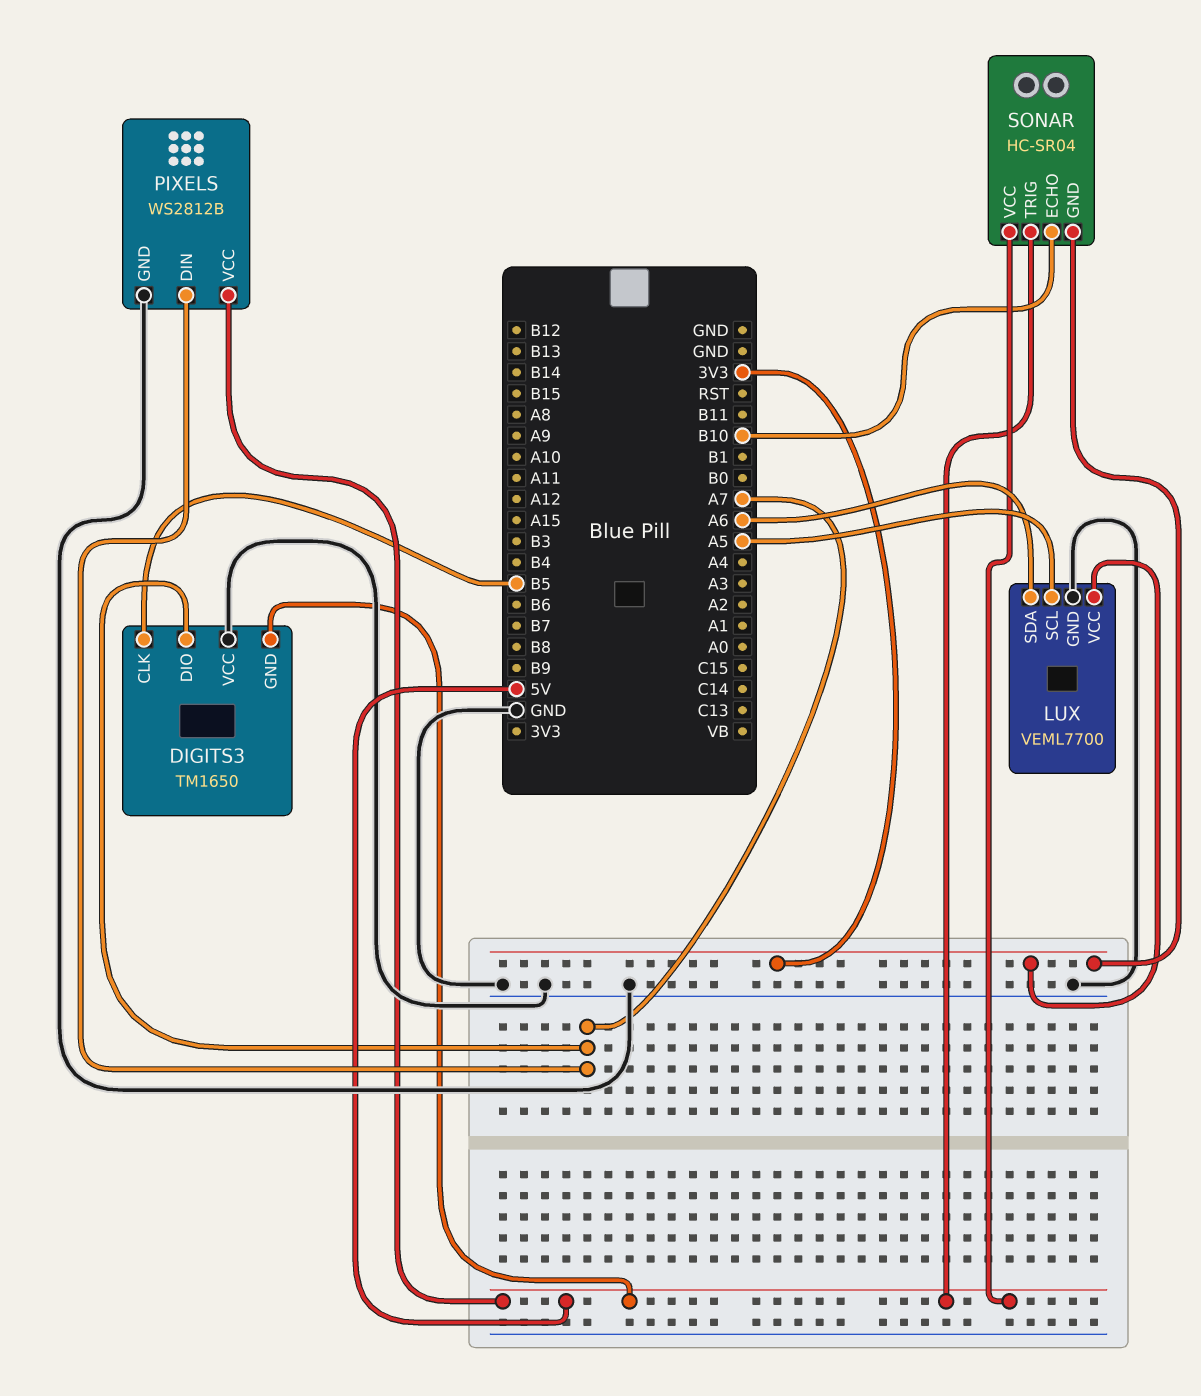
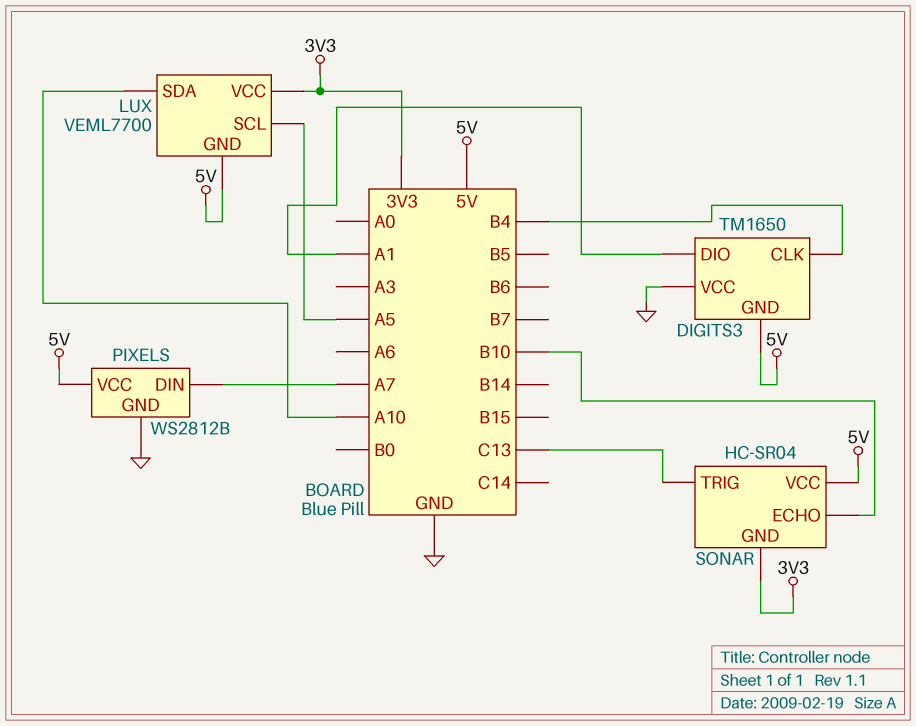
DIGITS3 pin CLK: B5 -> B4
DIGITS3 pin DIO: A7 -> A1
LUX pin GND: GND -> 5V
LUX pin SDA: A6 -> A10
SONAR pin TRIG: 5V -> C13

